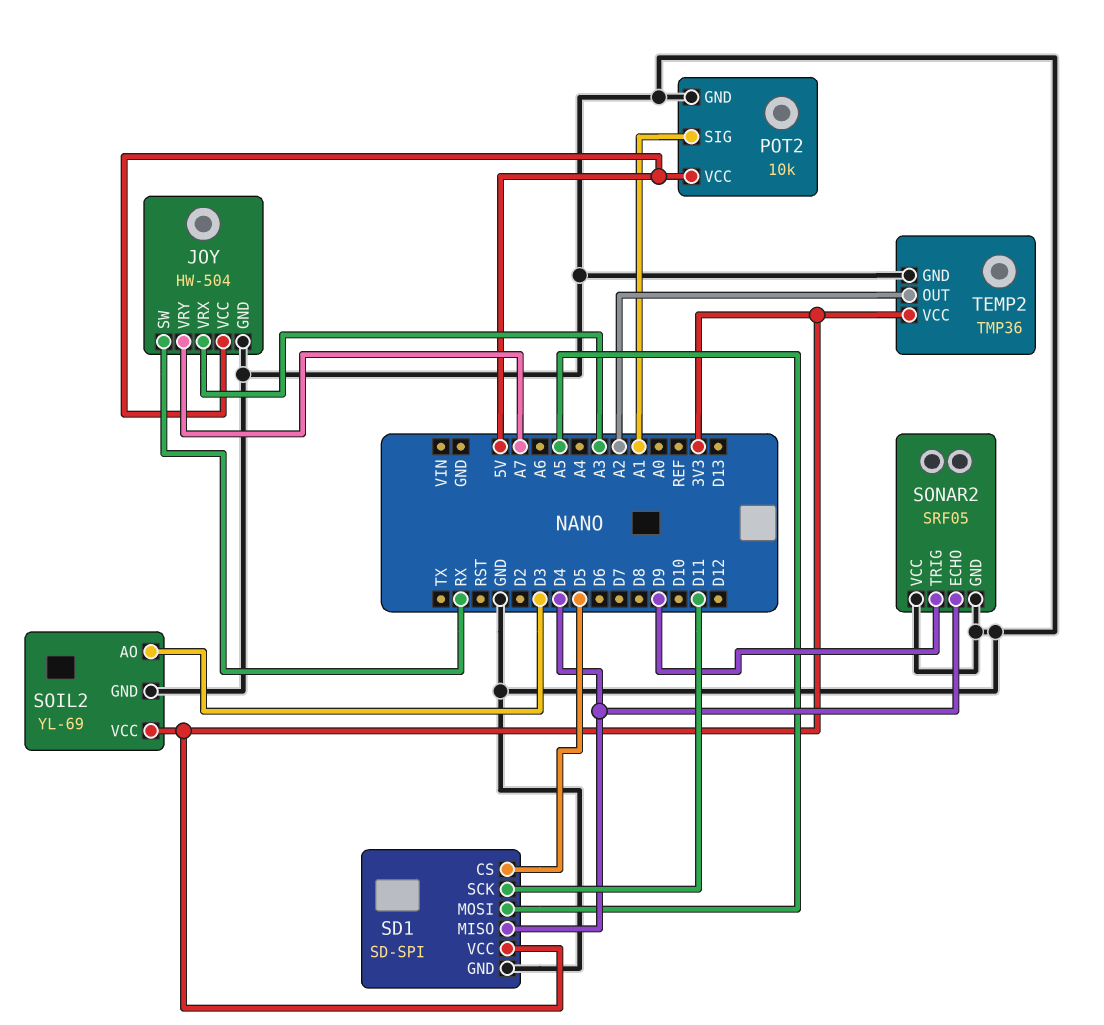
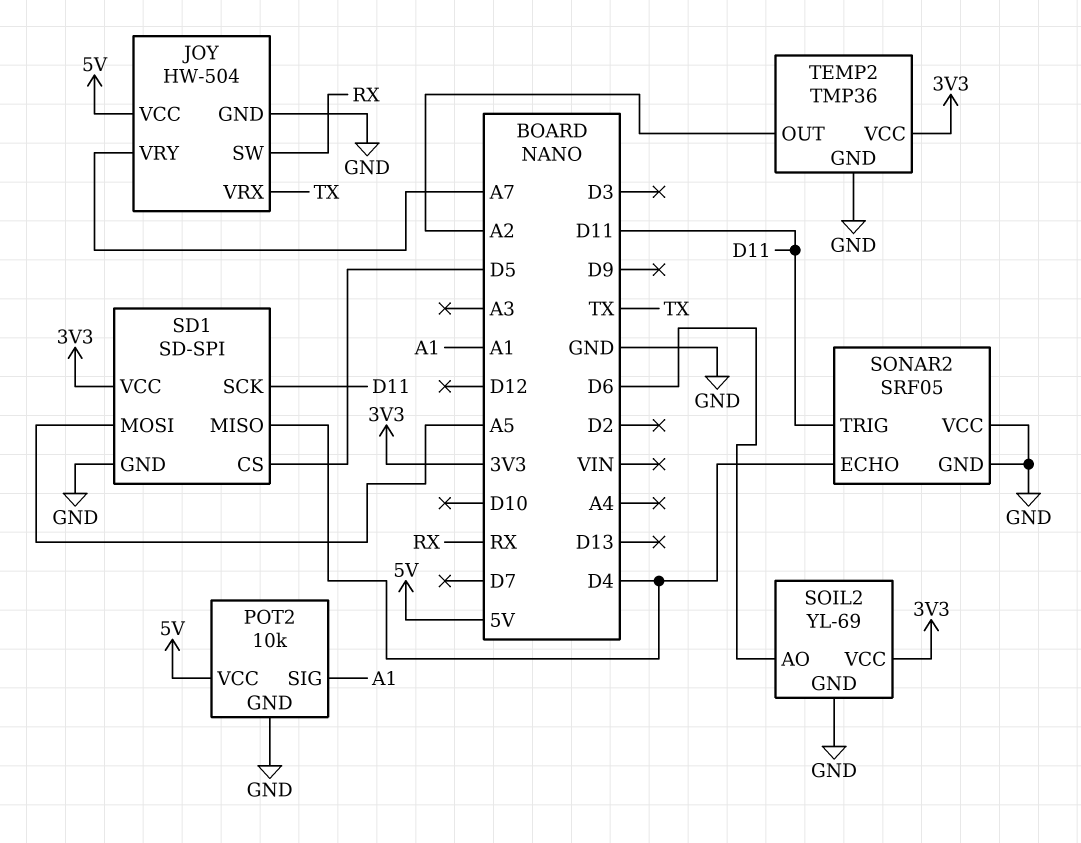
JOY pin VRX: A3 -> TX
SOIL2 pin AO: D3 -> D6
SONAR2 pin TRIG: D9 -> D11

